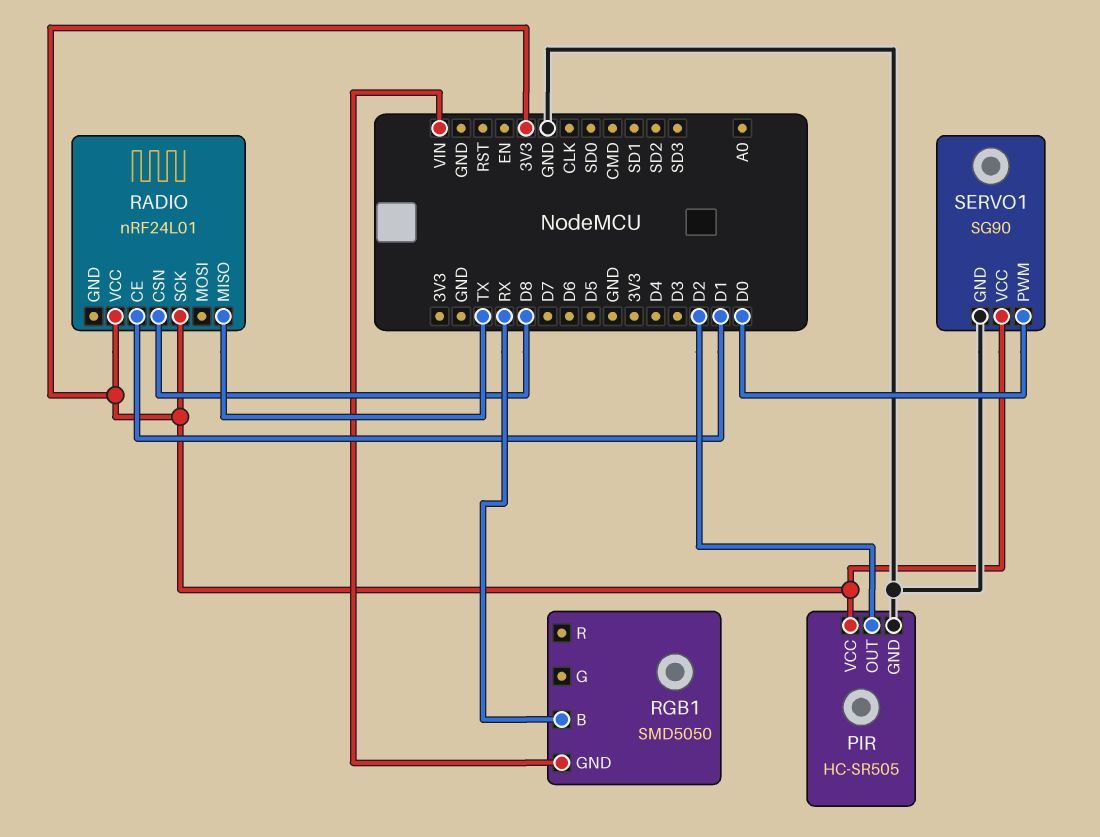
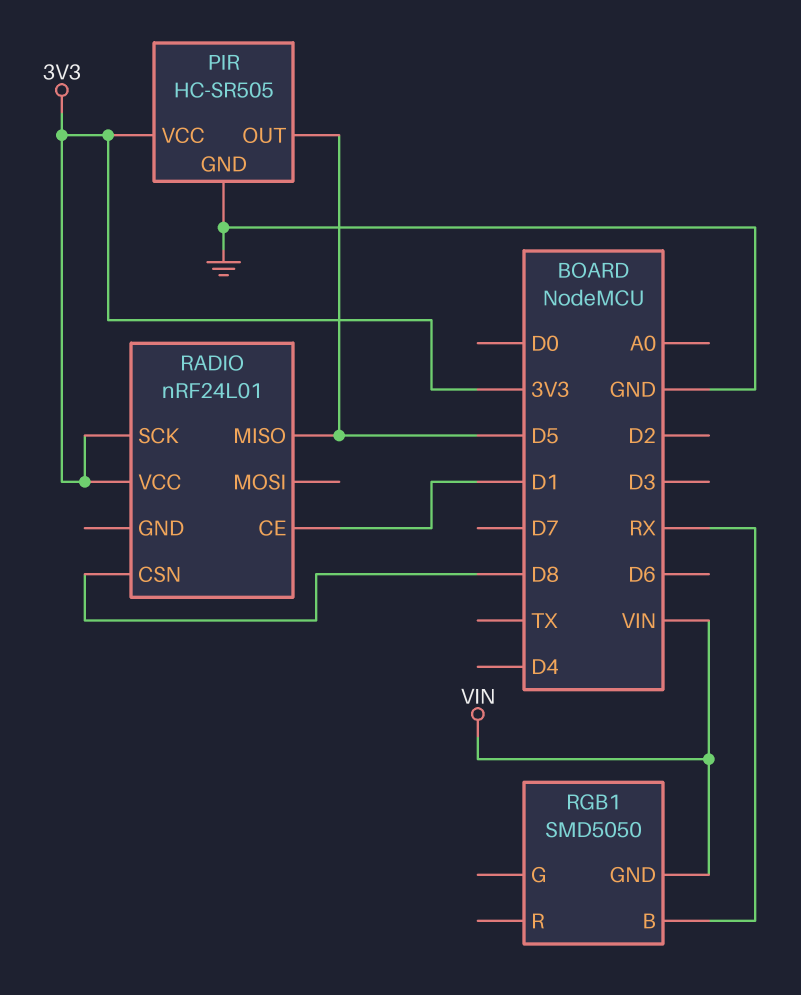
PIR pin OUT: D2 -> D5
RADIO pin MISO: TX -> D5
SERVO1: SG90 -> none
SERVO1 pin GND: GND -> none
SERVO1 pin PWM: D0 -> none
SERVO1 pin VCC: 3V3 -> none

